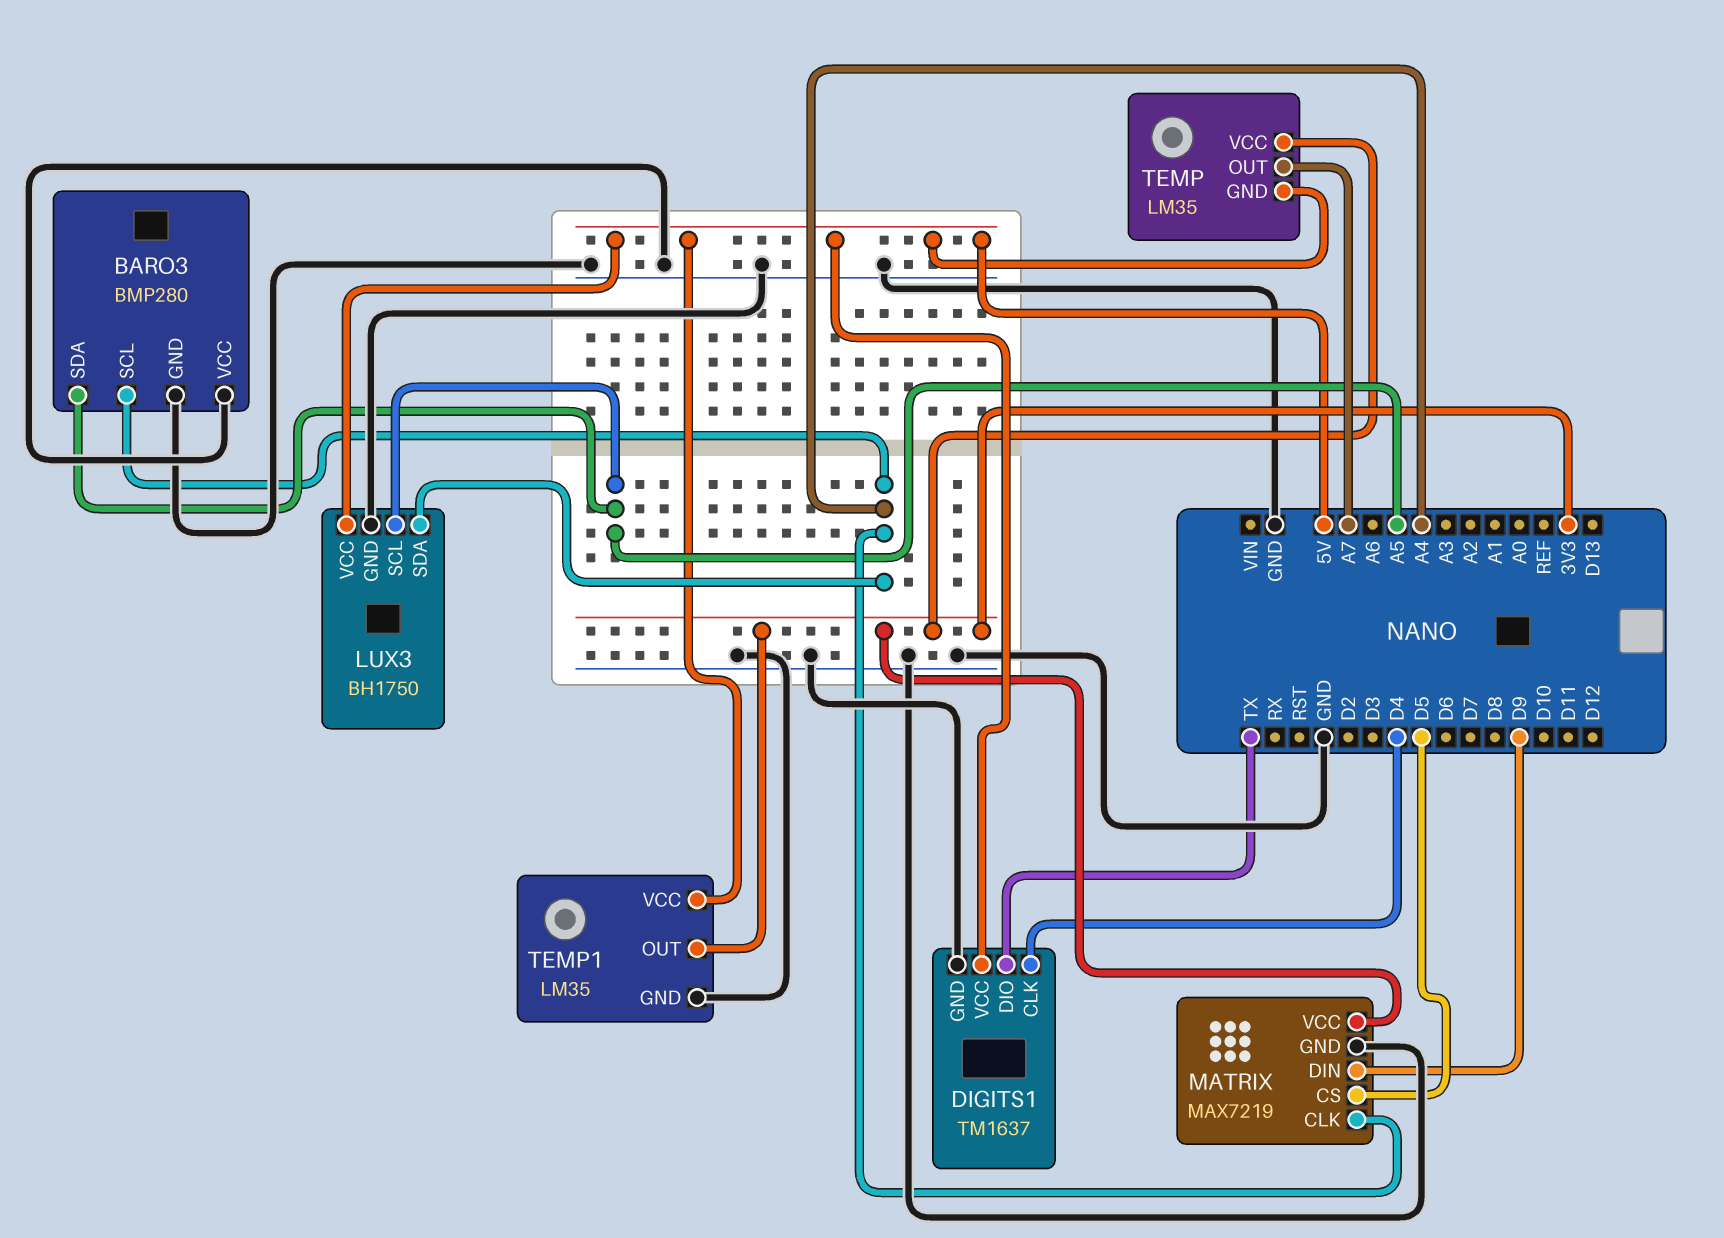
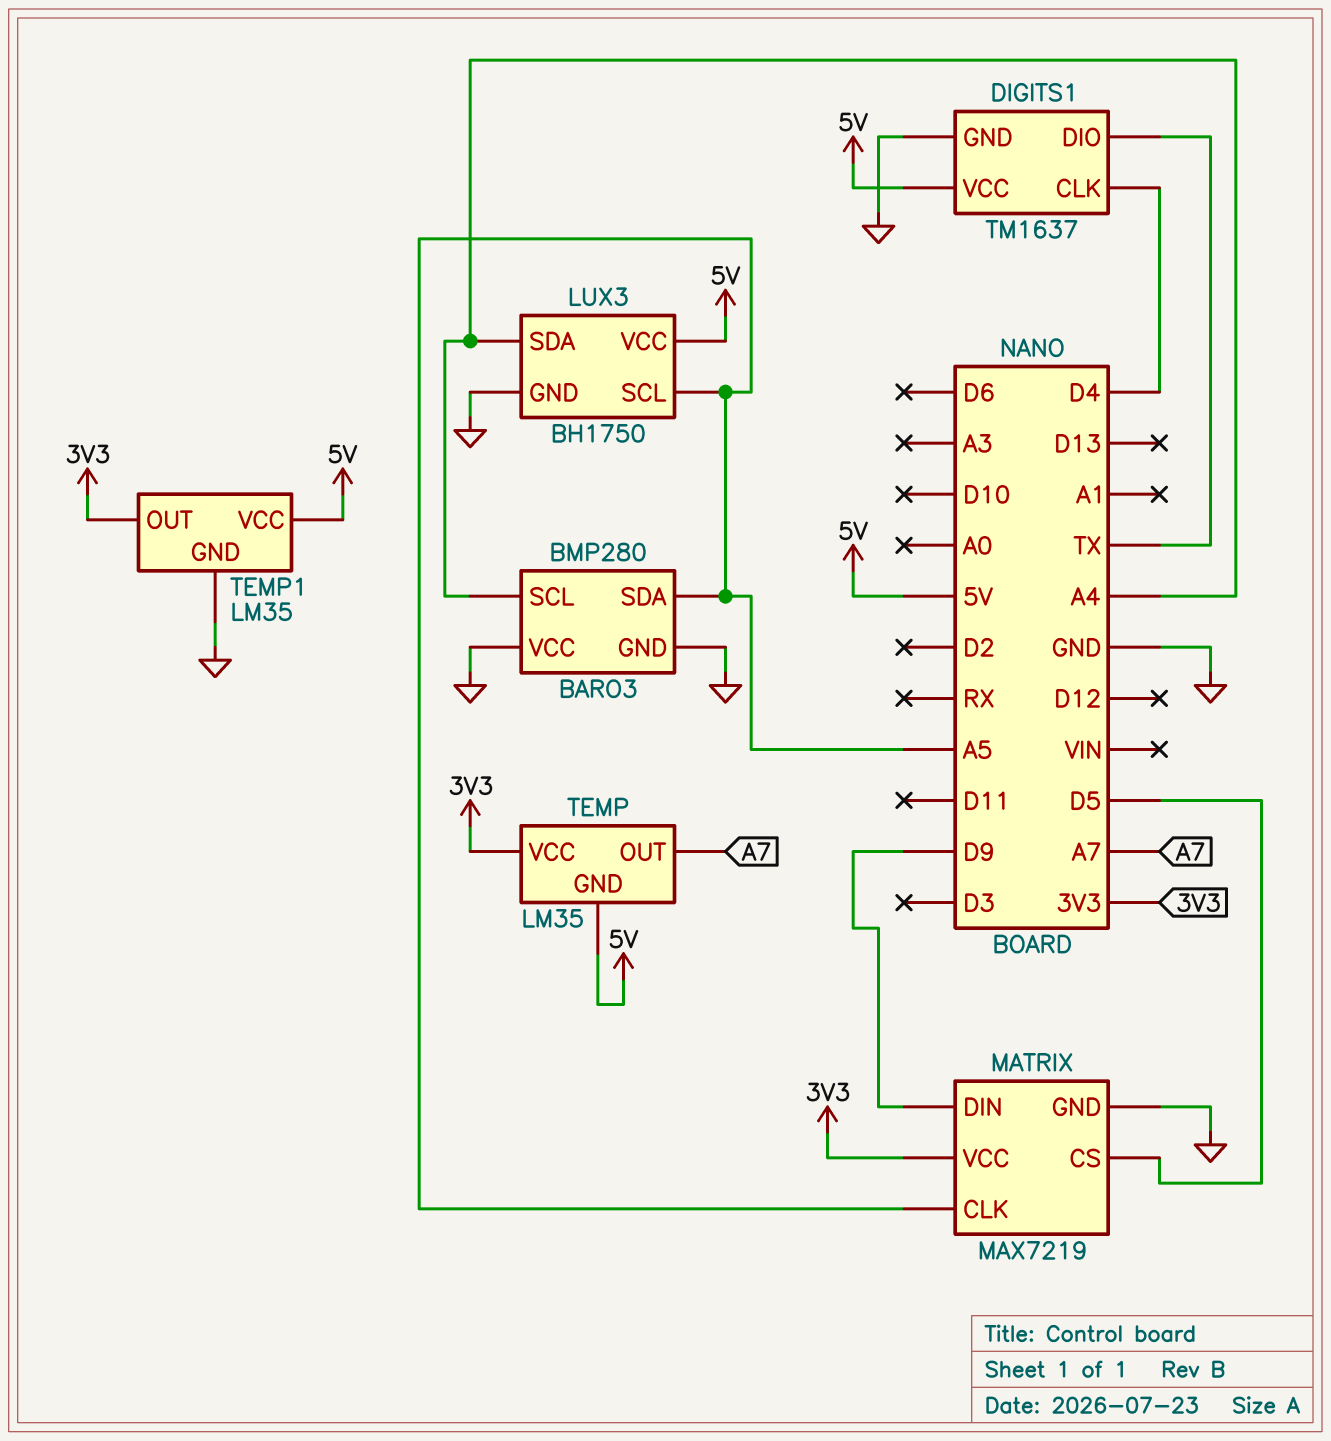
MATRIX pin CLK: A4 -> A5

